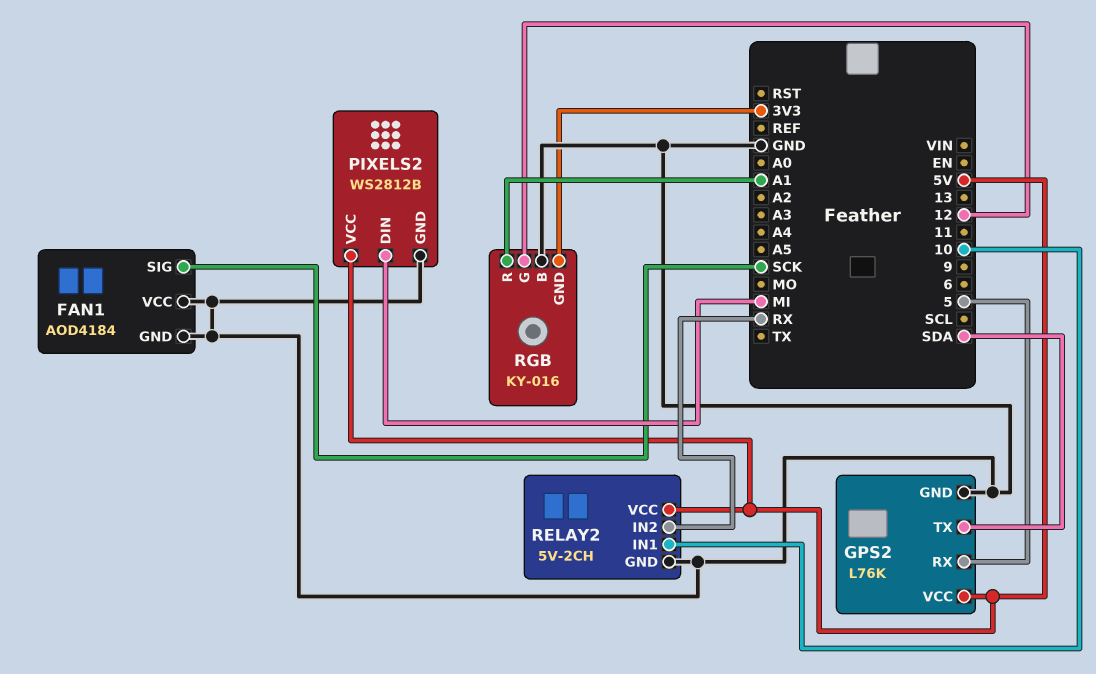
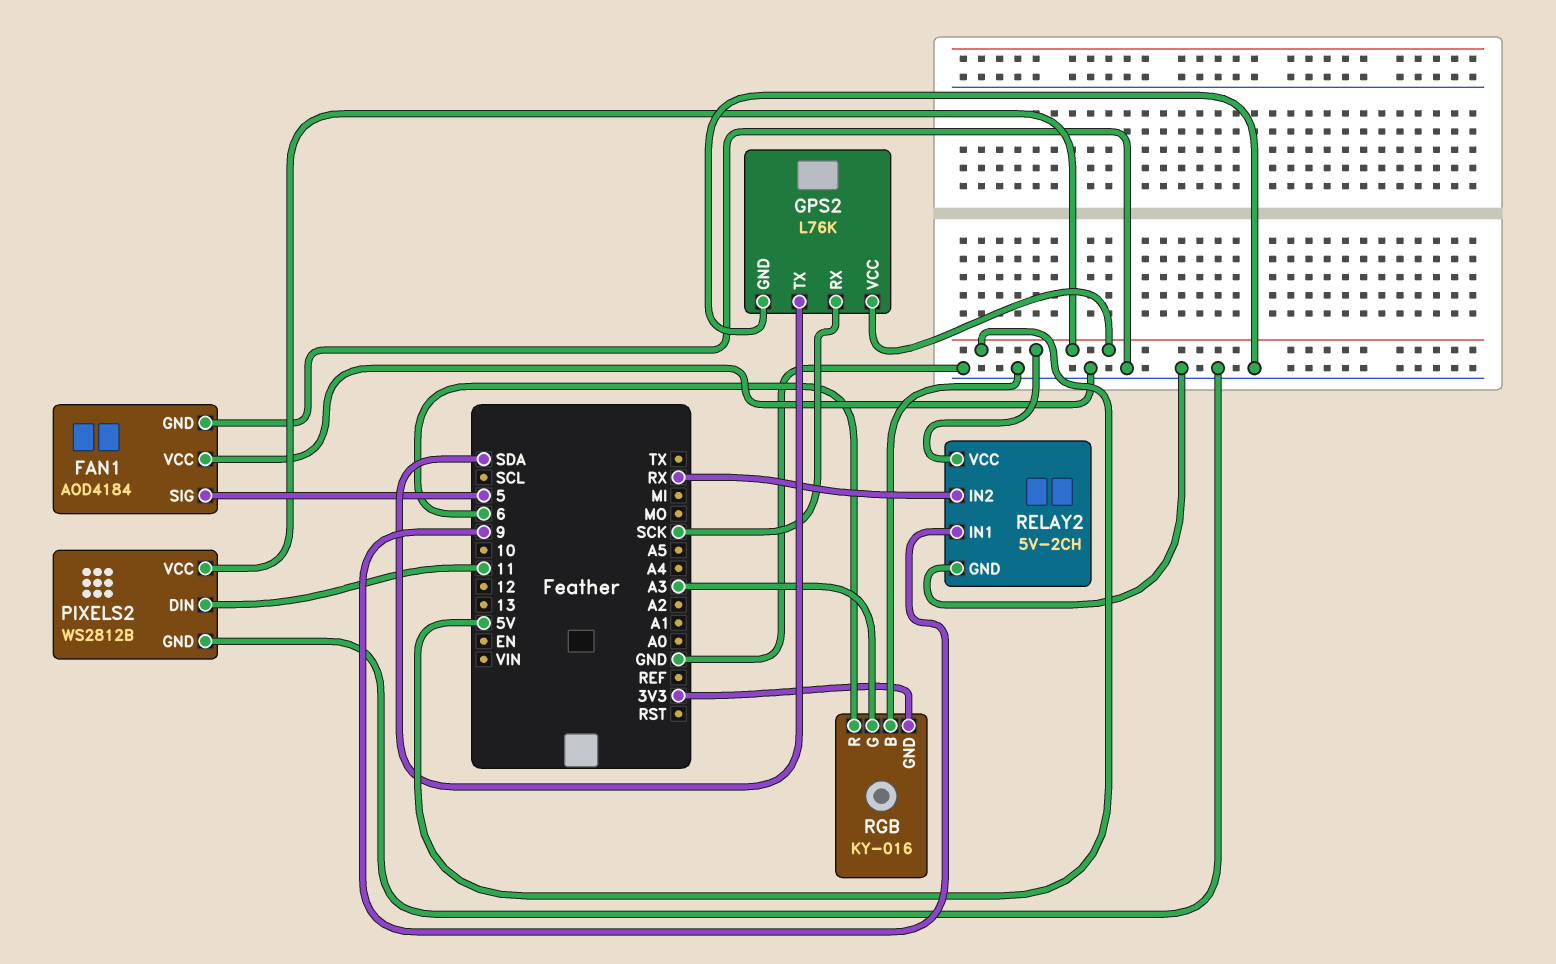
FAN1 pin SIG: SCK -> 5
GPS2 pin RX: 5 -> SCK
PIXELS2 pin DIN: MI -> 11
RELAY2 pin IN1: 10 -> 9
RGB pin G: 12 -> A3
RGB pin R: A1 -> 6

